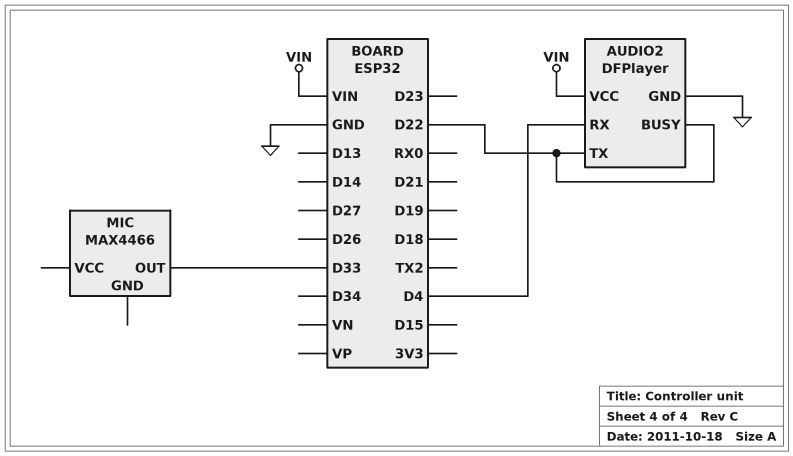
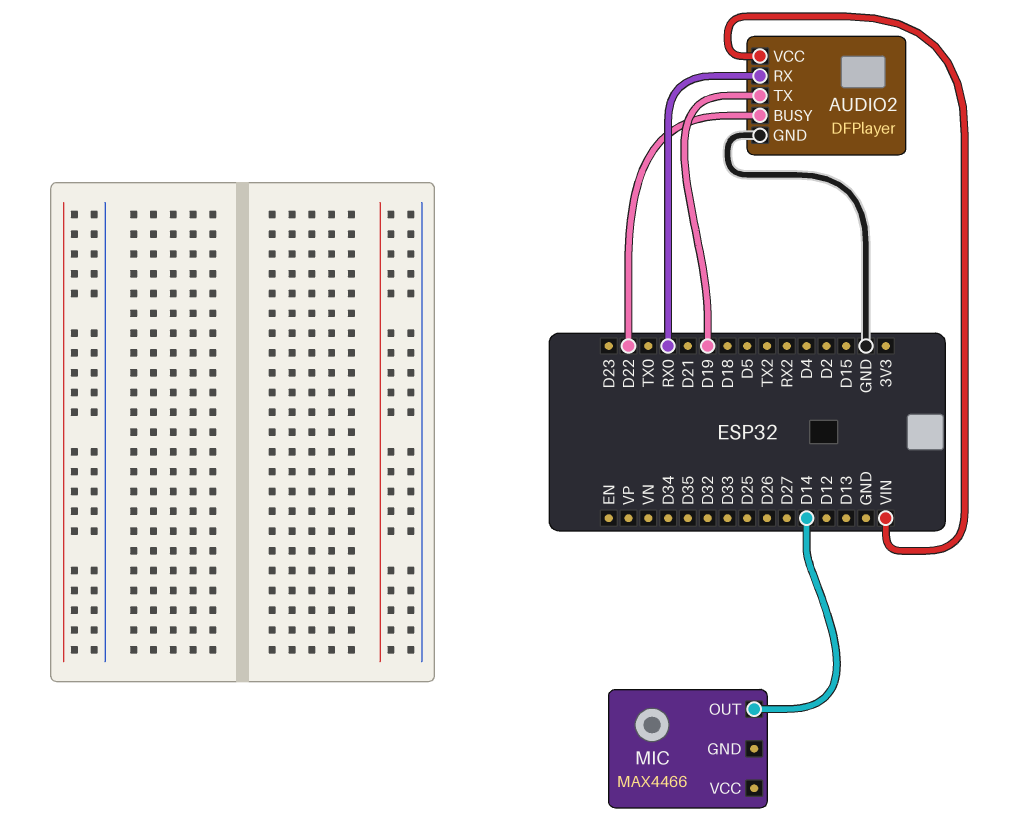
AUDIO2 pin RX: D4 -> RX0
AUDIO2 pin TX: D22 -> D19
MIC pin OUT: D33 -> D14

